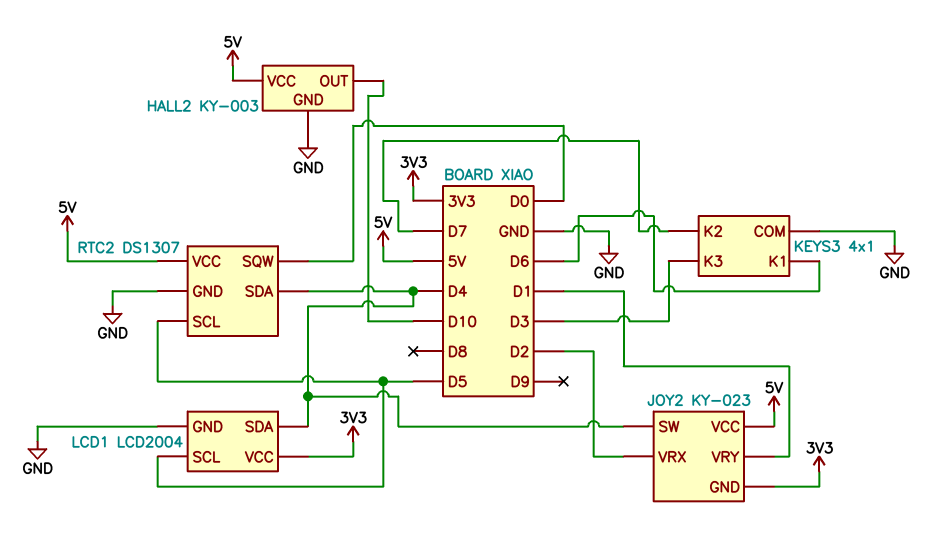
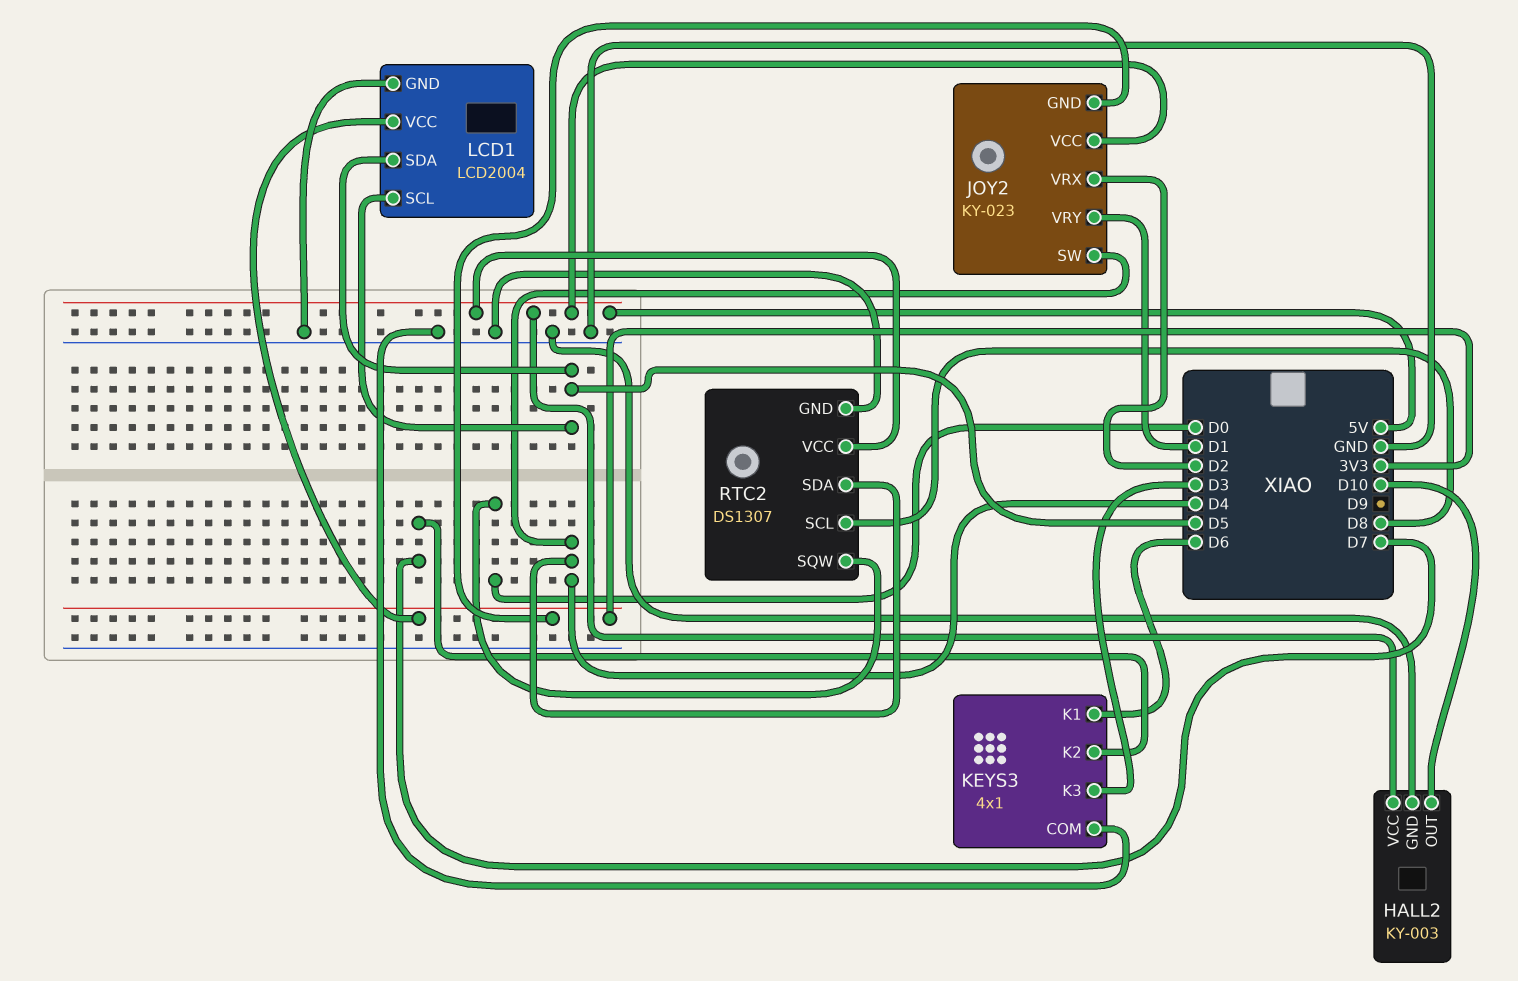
LCD1 pin SDA: D4 -> D5
RTC2 pin SCL: D5 -> D8

